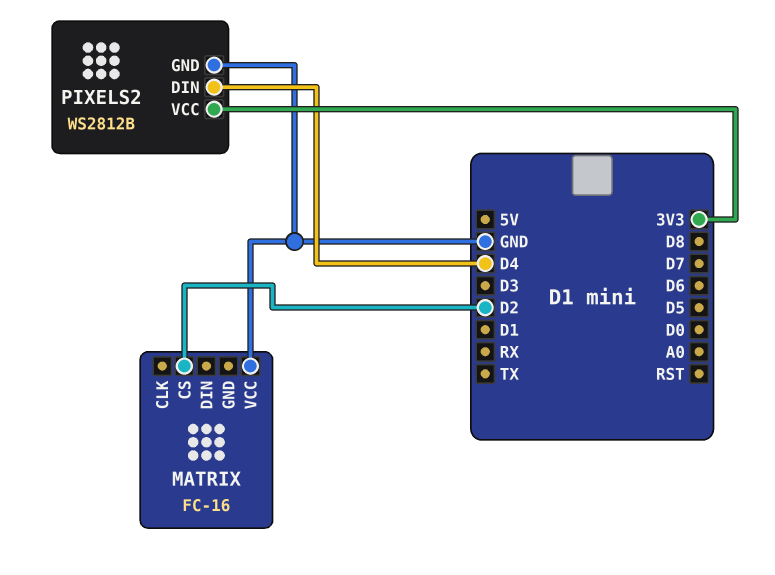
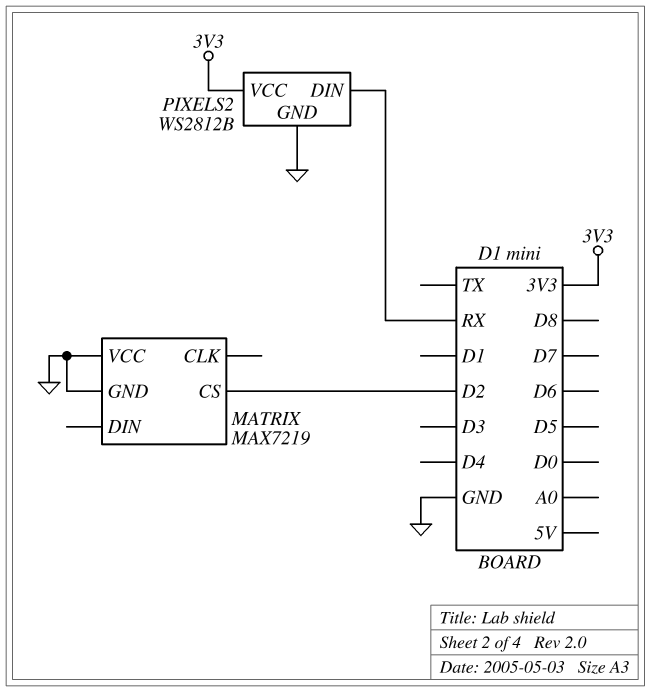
MATRIX: FC-16 -> MAX7219
MATRIX pin GND: none -> GND
PIXELS2 pin DIN: D4 -> RX

